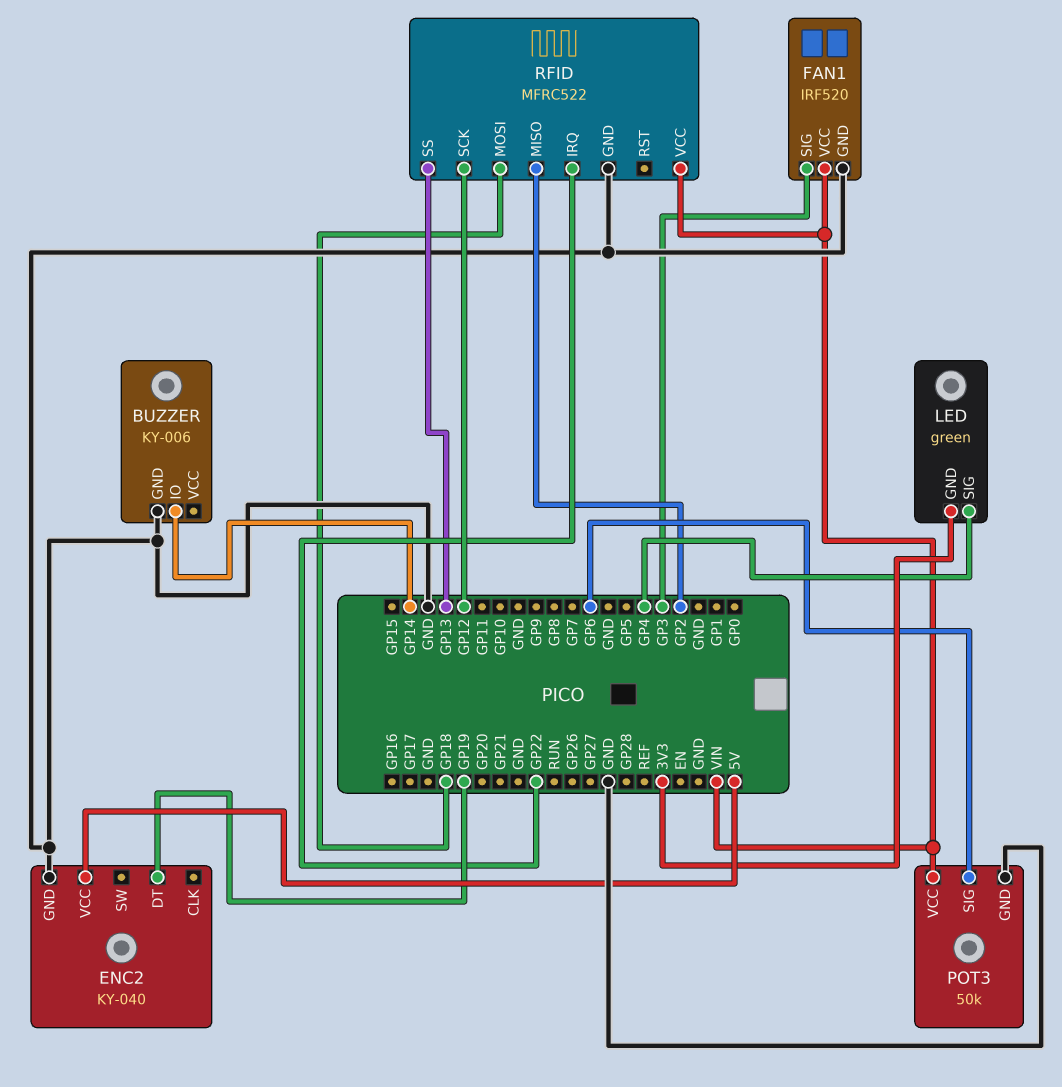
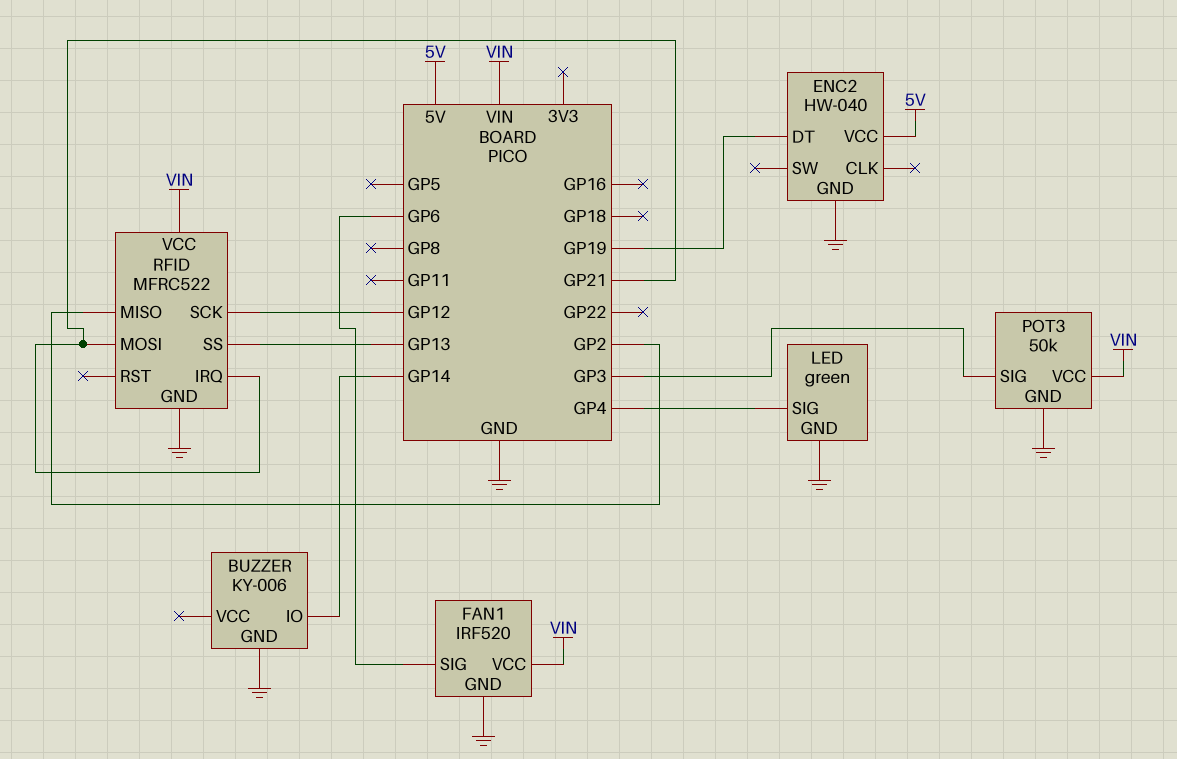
ENC2: KY-040 -> HW-040
FAN1 pin SIG: GP3 -> GP6
LED pin GND: 3V3 -> GND
POT3 pin SIG: GP6 -> GP3
RFID pin IRQ: GP22 -> GP21
RFID pin MOSI: GP18 -> GP21

